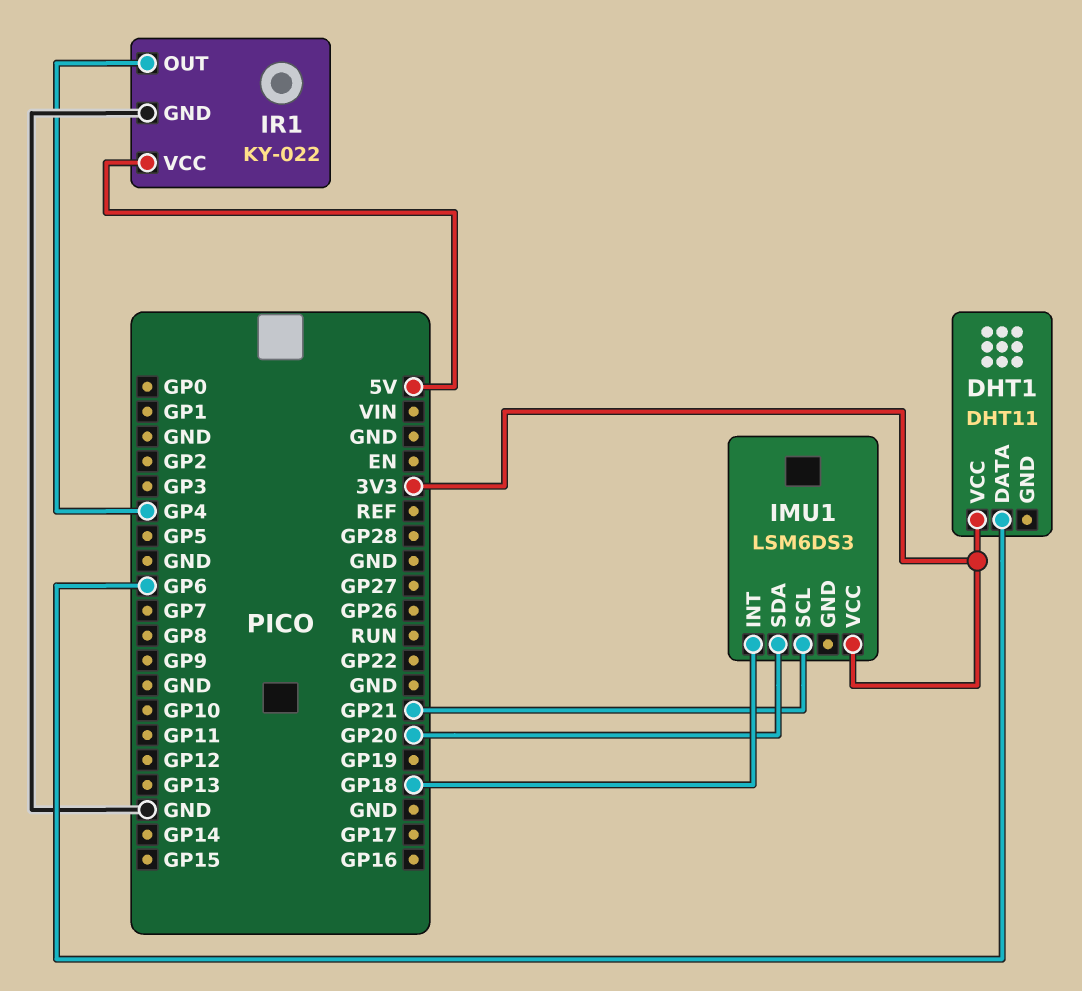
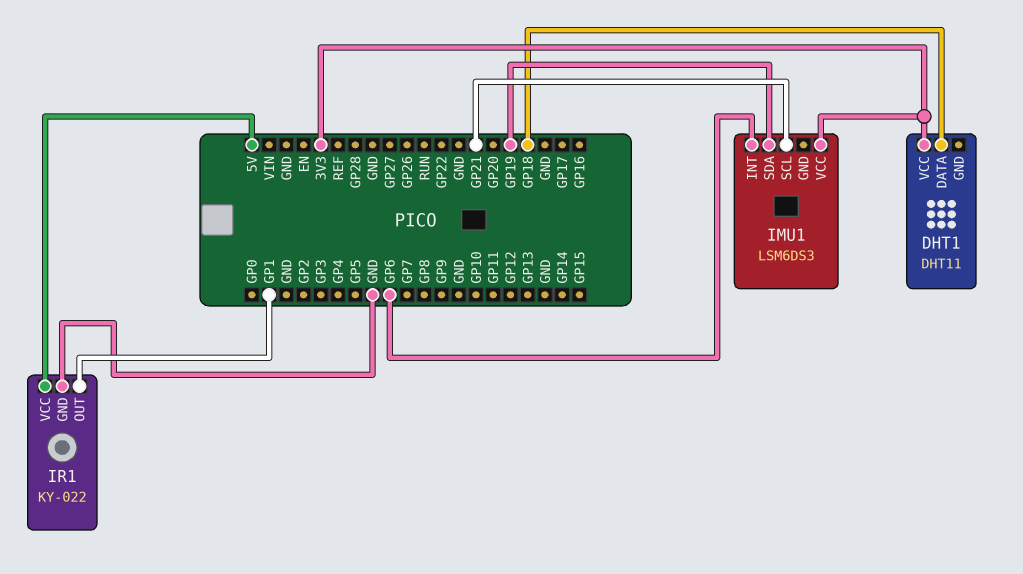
DHT1 pin DATA: GP6 -> GP18
IMU1 pin INT: GP18 -> GP6
IMU1 pin SDA: GP20 -> GP19
IR1 pin OUT: GP4 -> GP1

